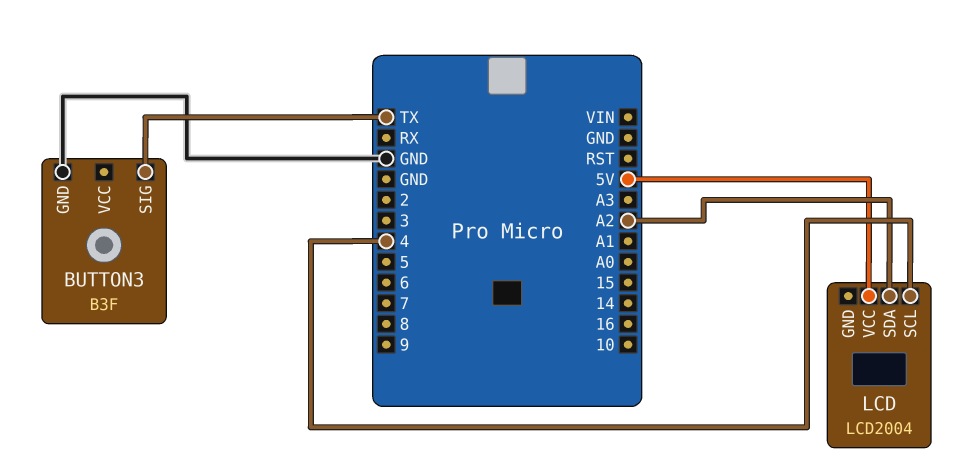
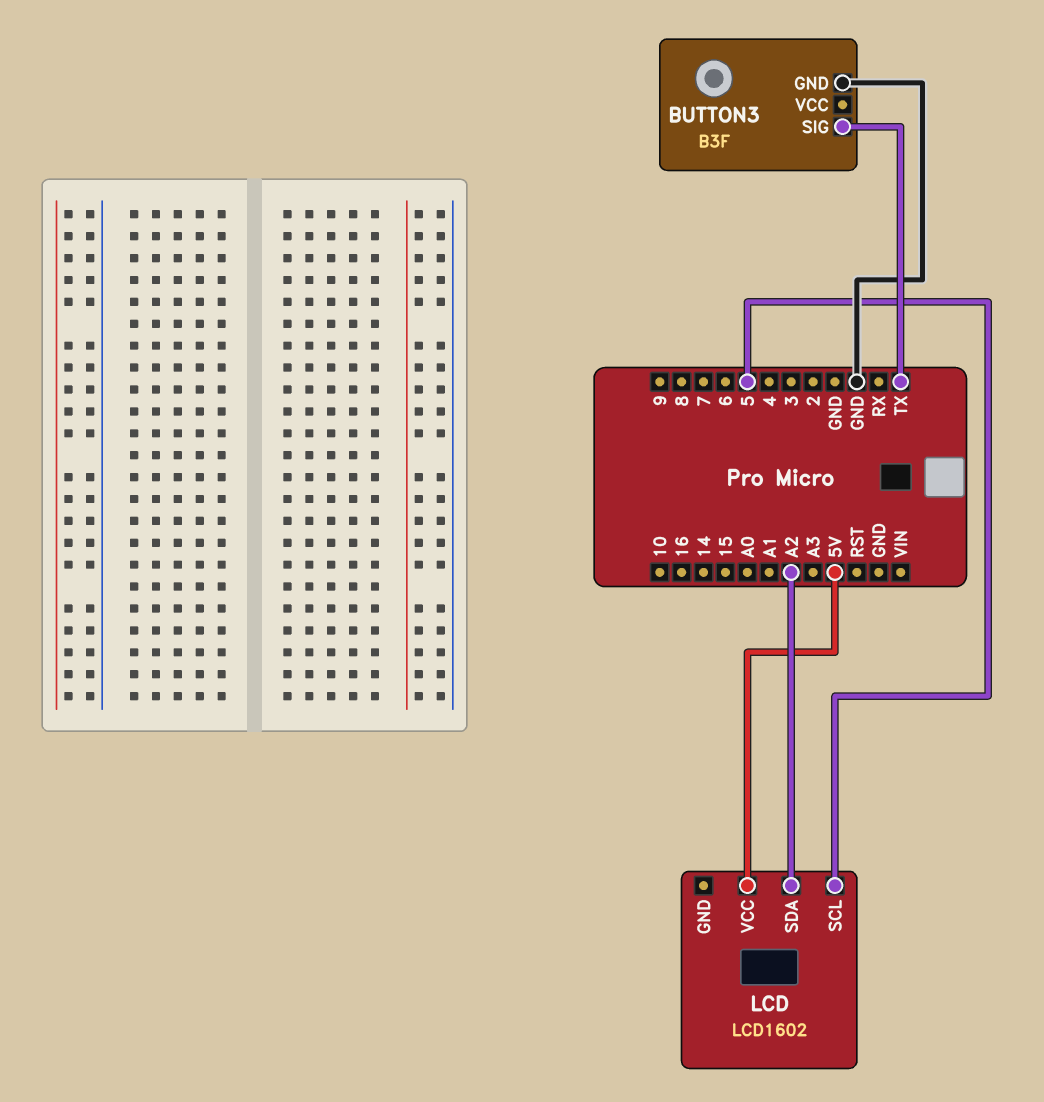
LCD: LCD2004 -> LCD1602
LCD pin SCL: 4 -> 5

